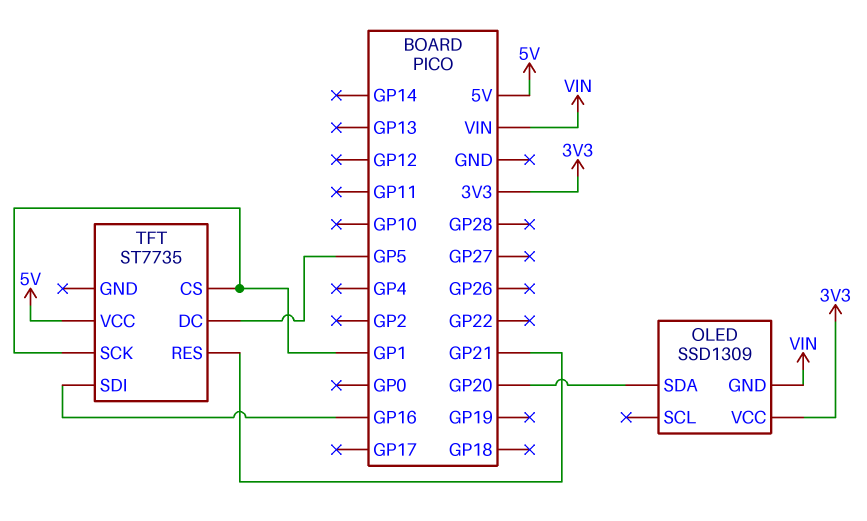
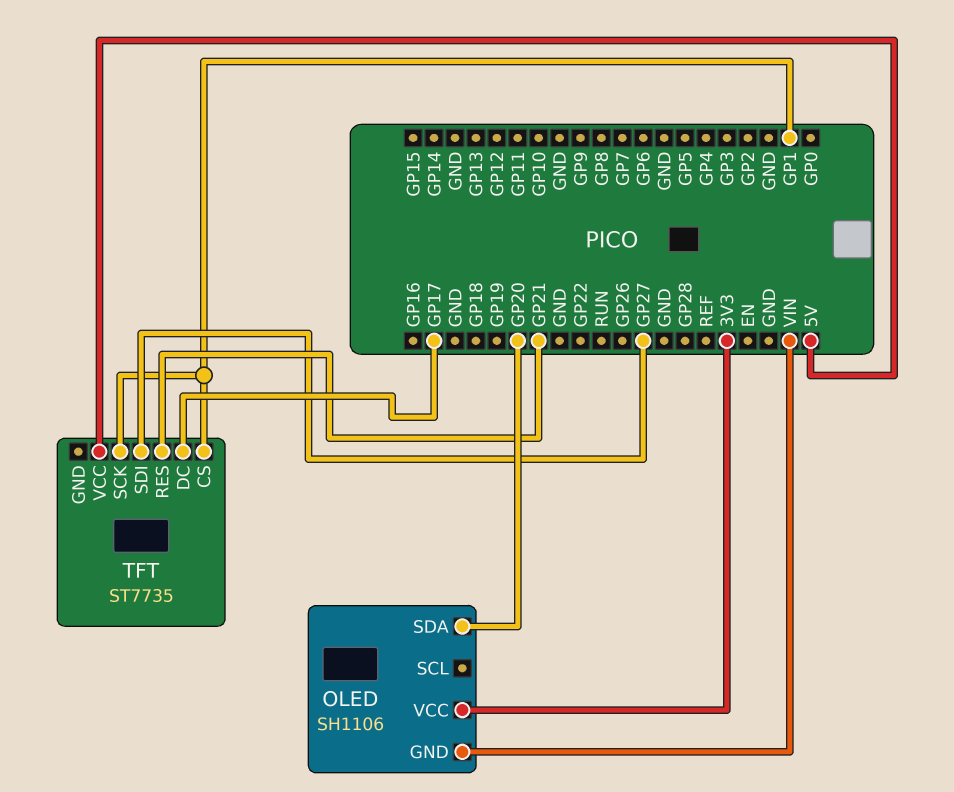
OLED: SSD1309 -> SH1106
TFT pin DC: GP5 -> GP17
TFT pin SDI: GP16 -> GP27

